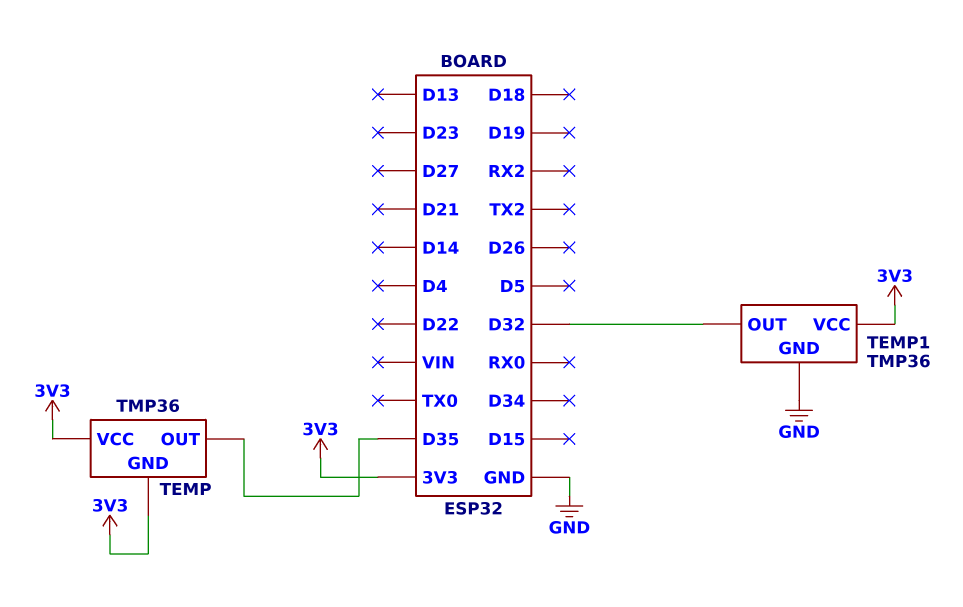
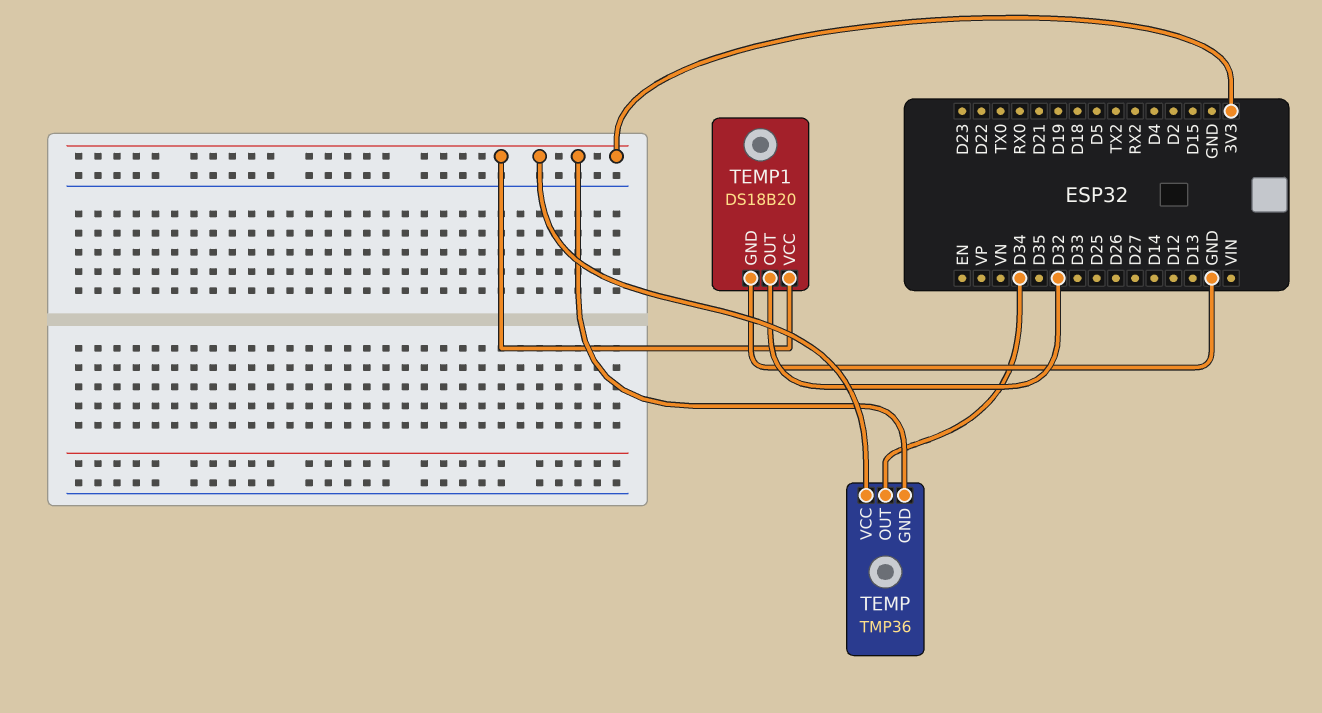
TEMP pin OUT: D35 -> D34
TEMP1: TMP36 -> DS18B20

